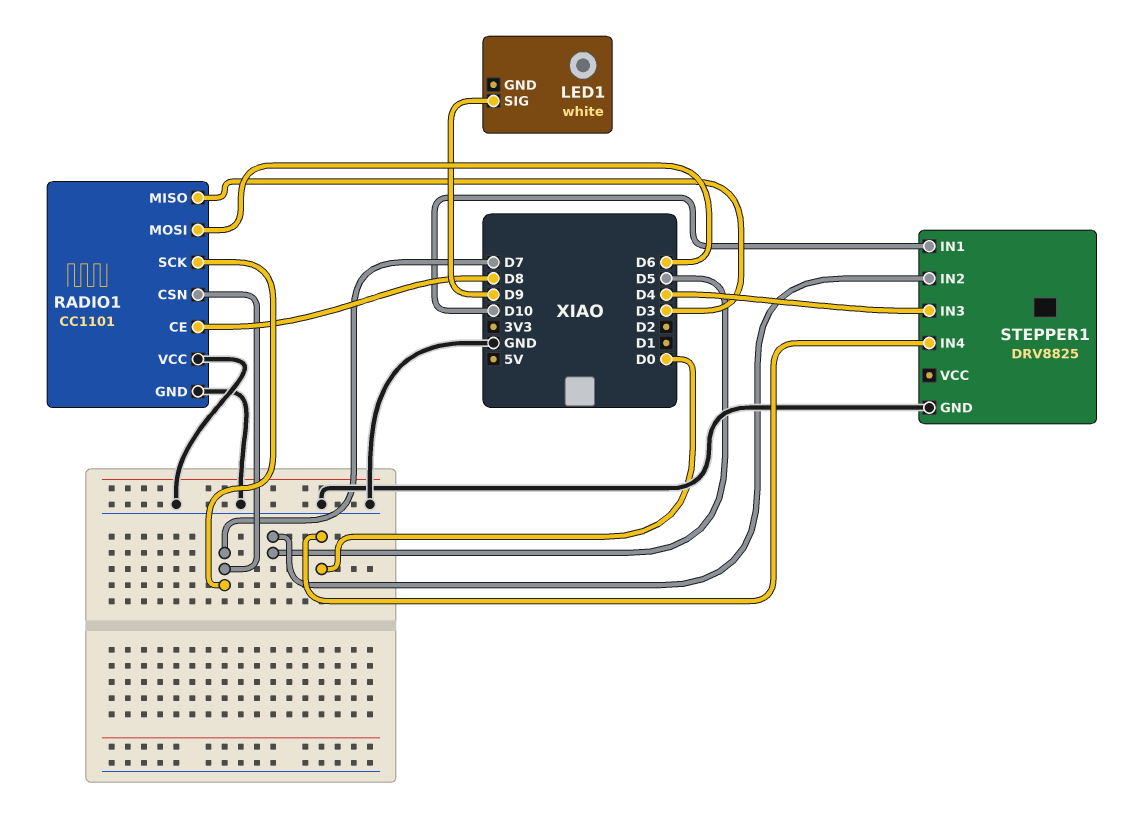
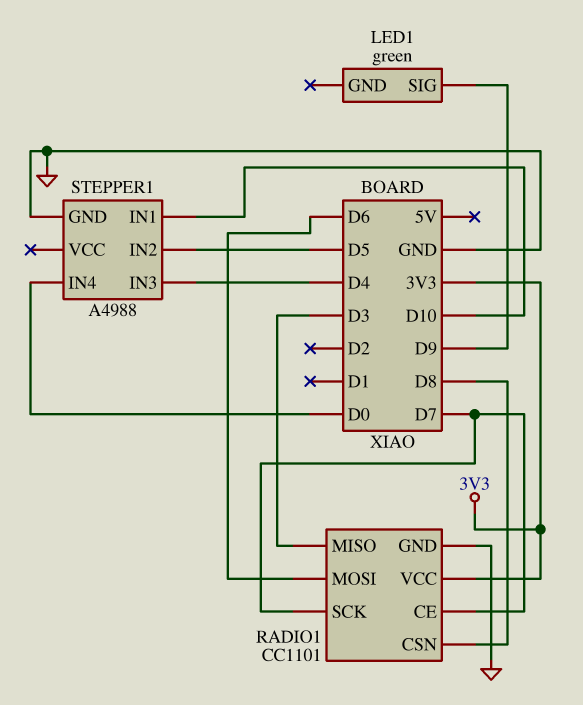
LED1: white -> green
RADIO1 pin CE: D8 -> D7
RADIO1 pin CSN: D7 -> D8
RADIO1 pin VCC: GND -> 3V3
STEPPER1: DRV8825 -> A4988

